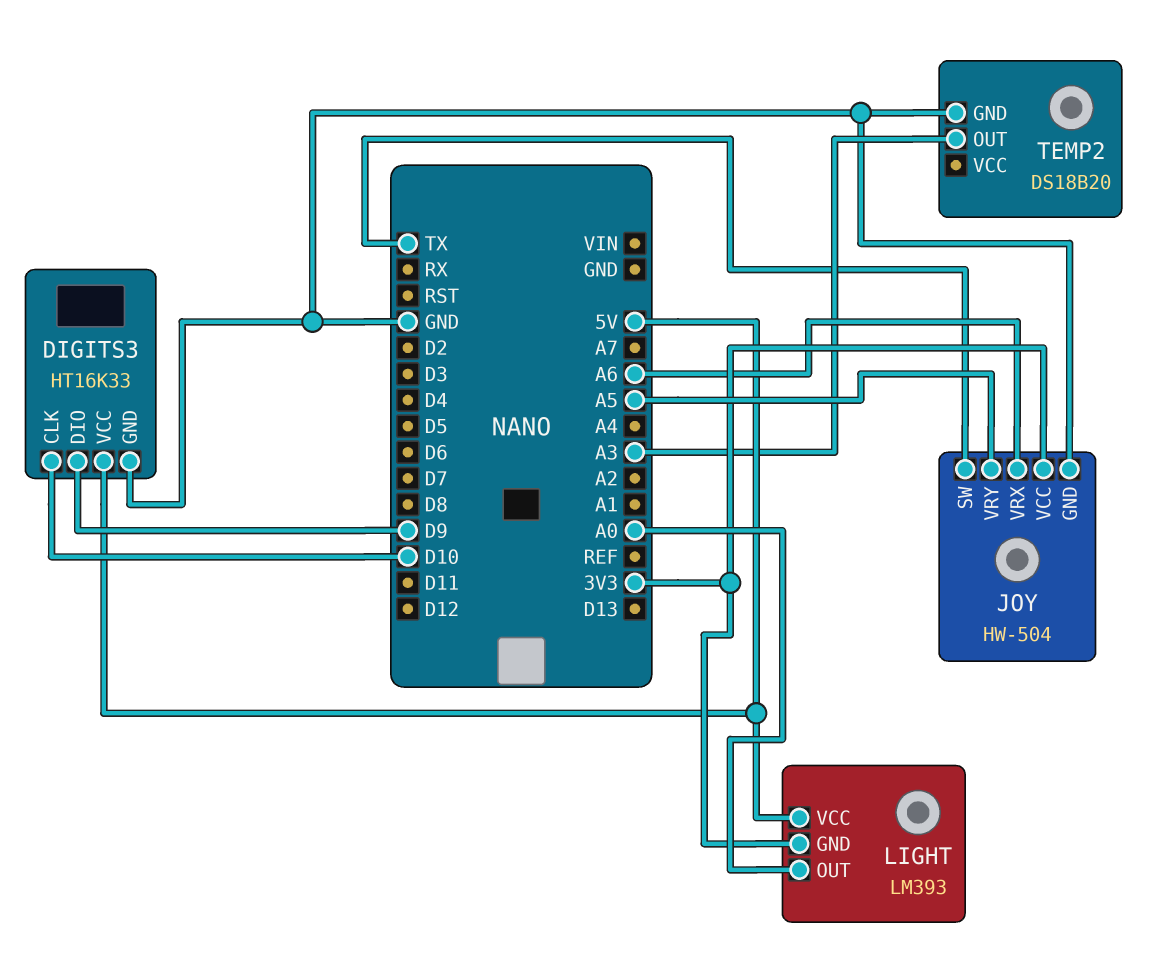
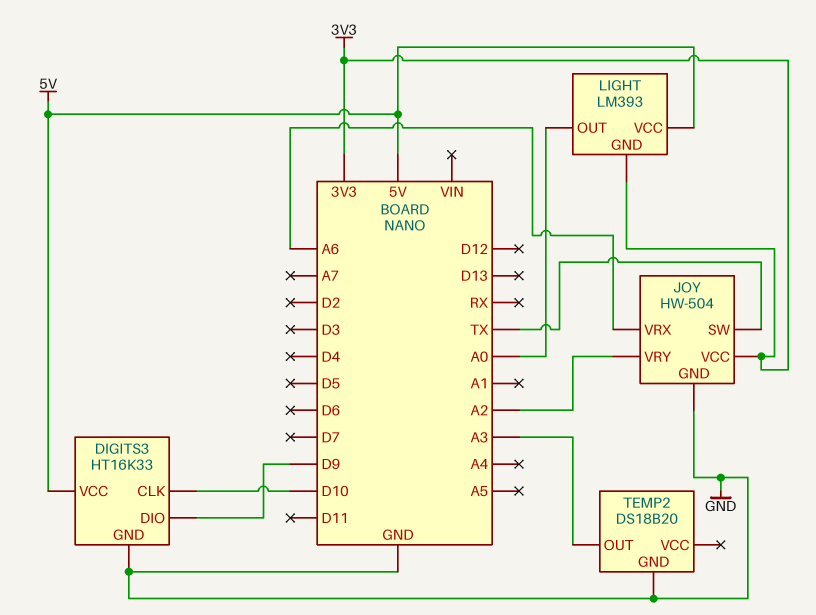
JOY pin VRY: A5 -> A2

